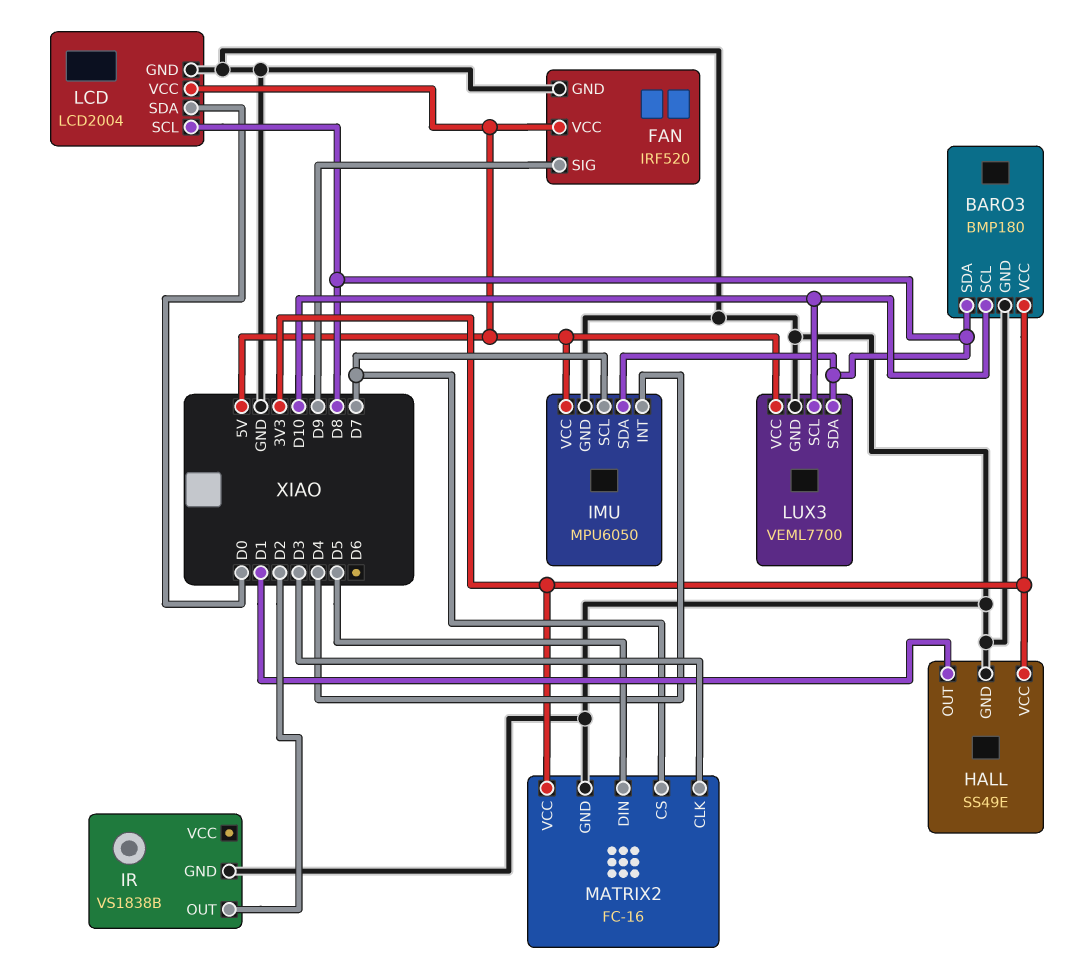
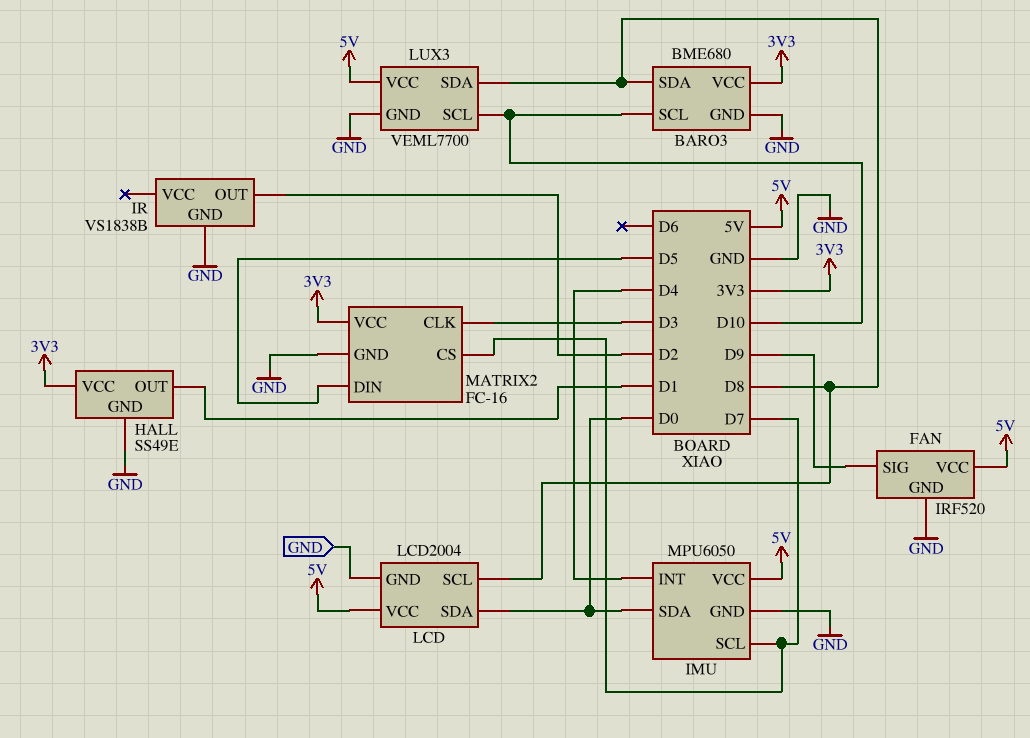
BARO3: BMP180 -> BME680
IMU pin SDA: D8 -> D0

